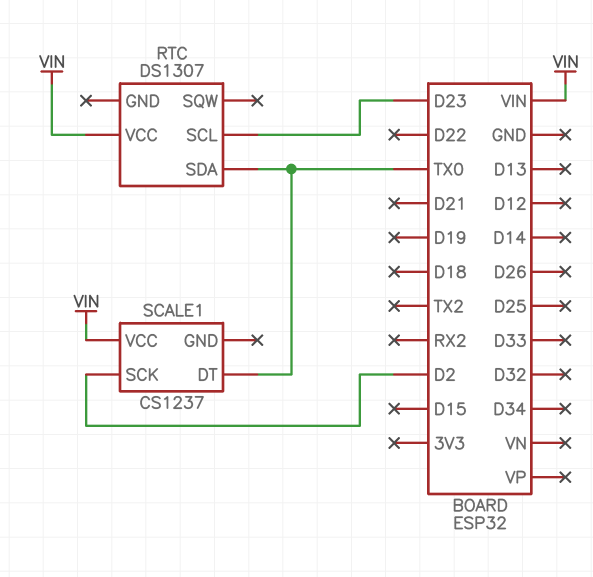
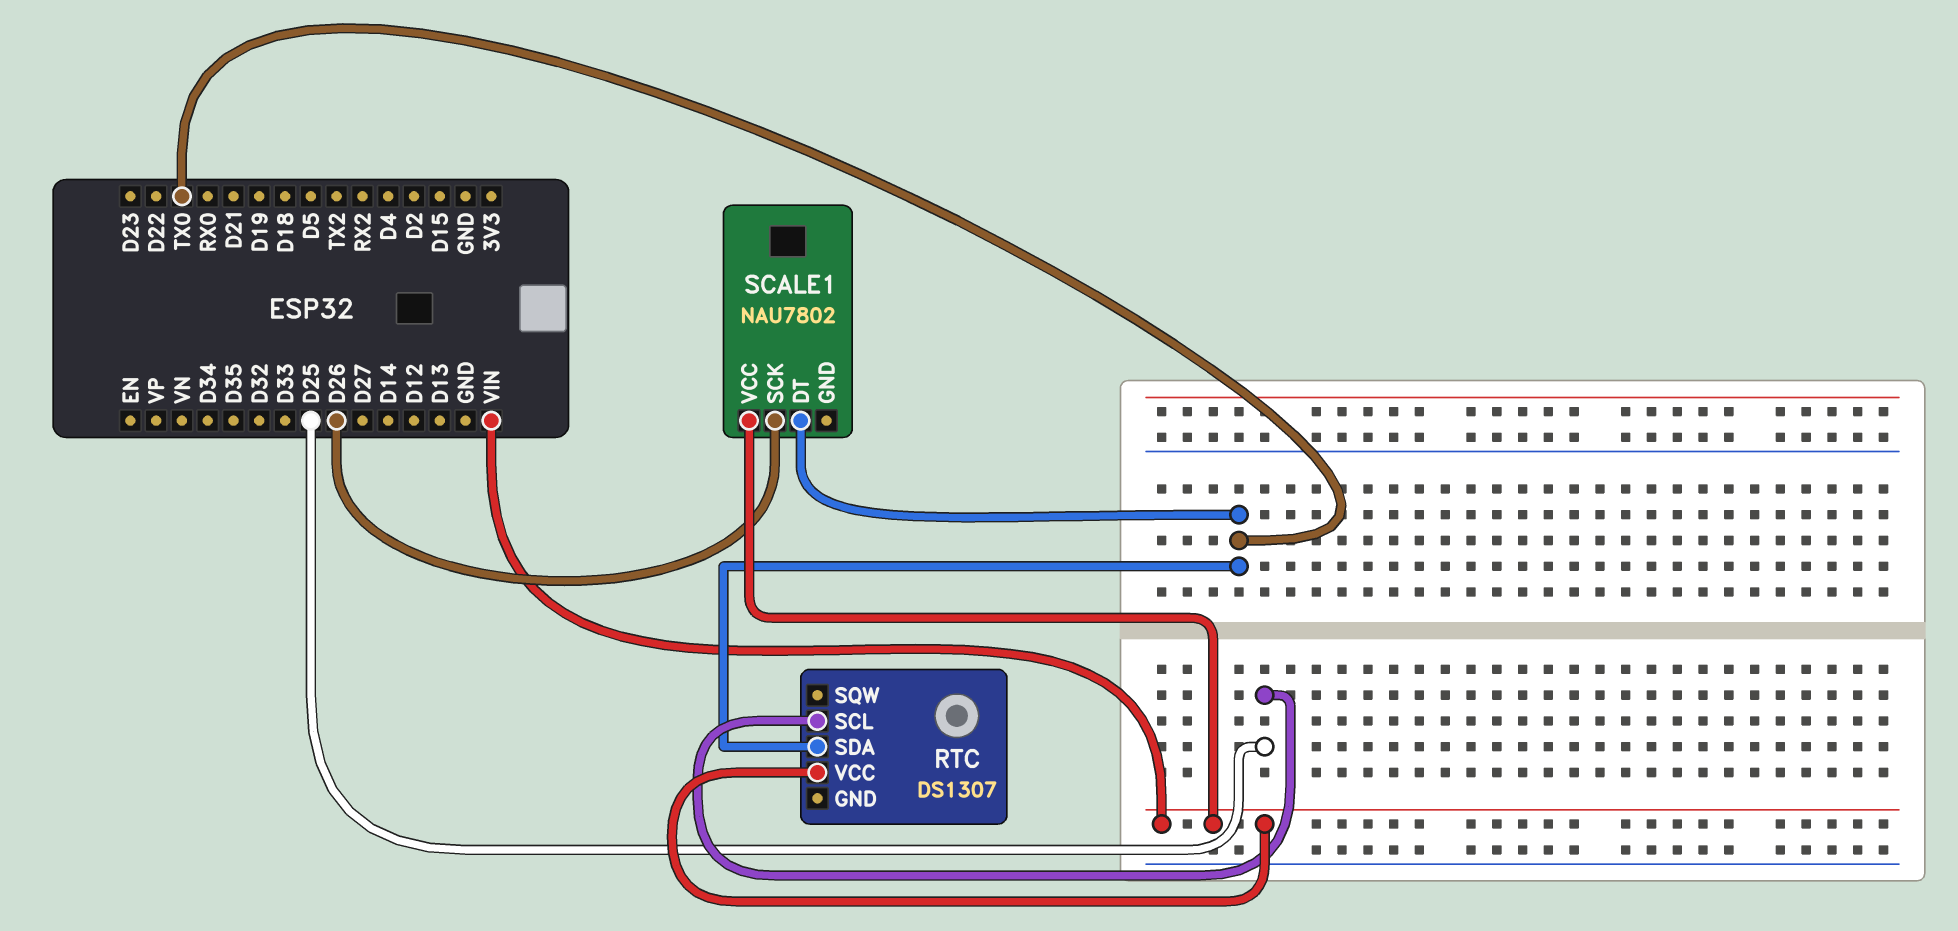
RTC pin SCL: D23 -> D25
SCALE1: CS1237 -> NAU7802
SCALE1 pin SCK: D2 -> D26

